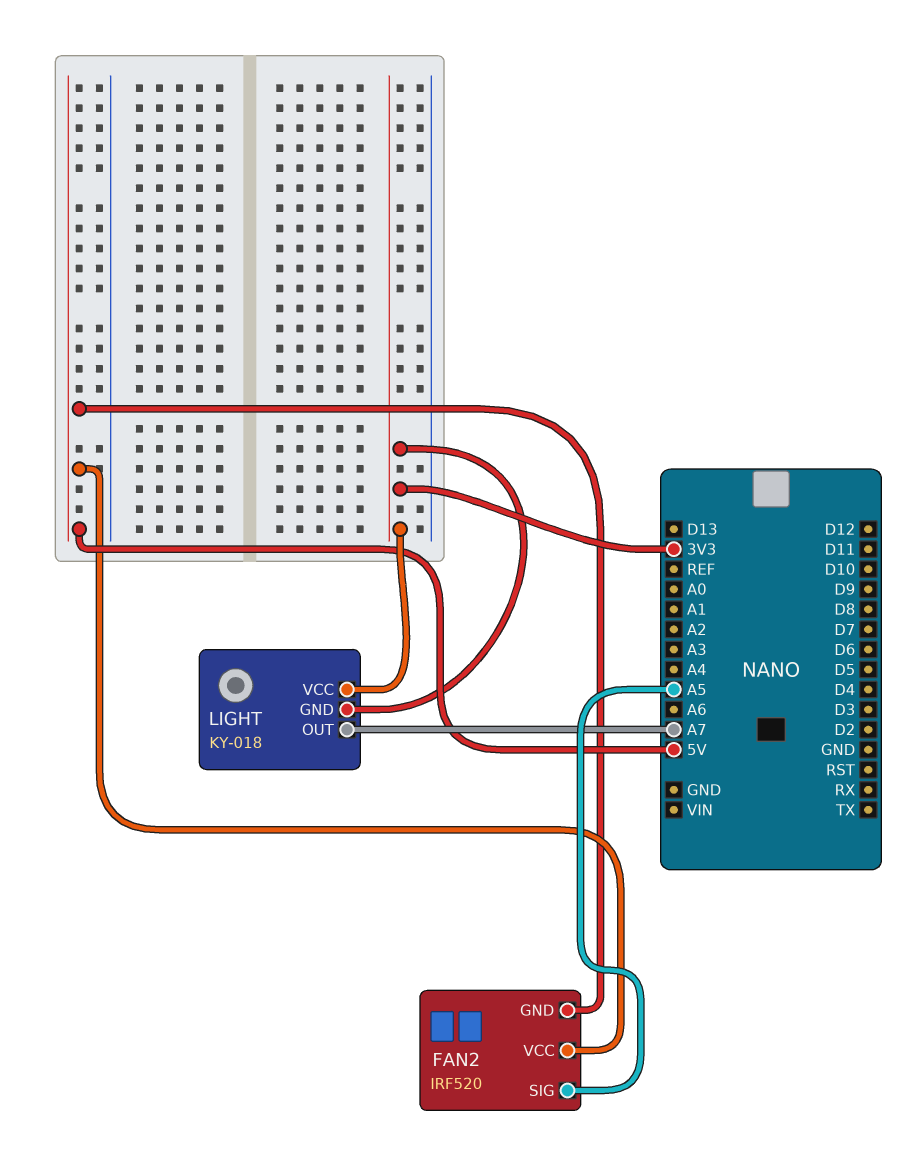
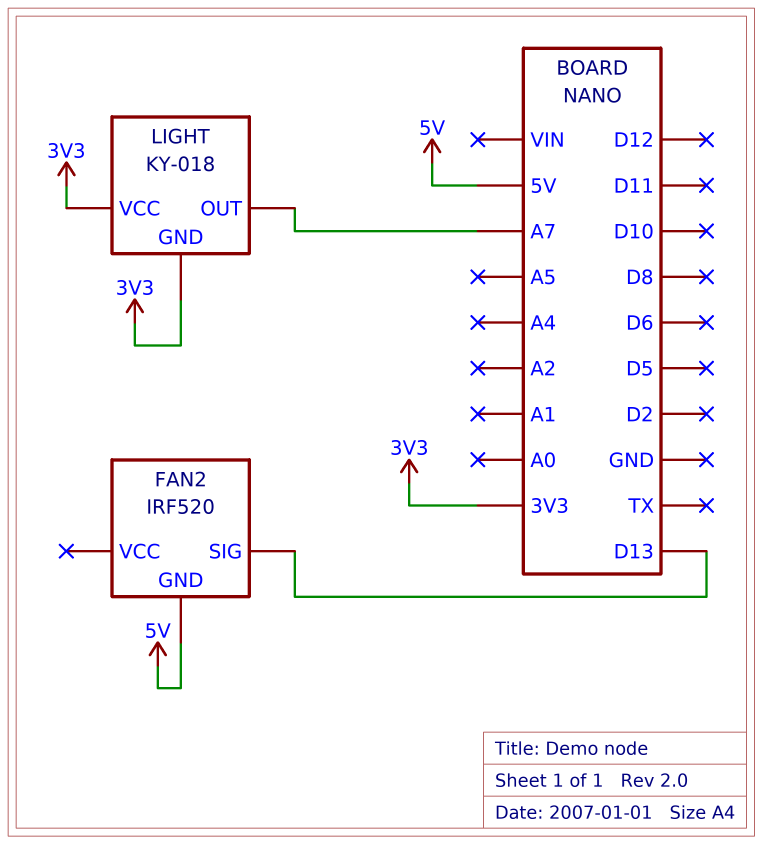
FAN2 pin SIG: A5 -> D13
FAN2 pin VCC: 5V -> none

